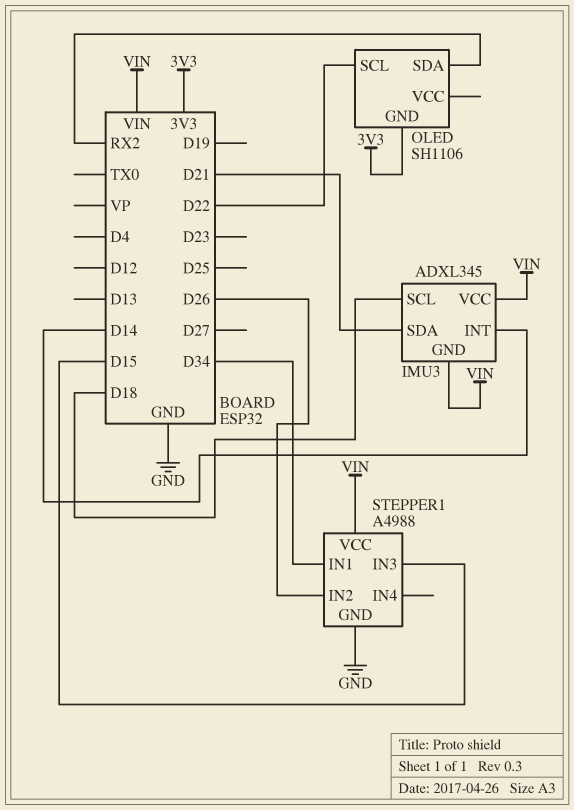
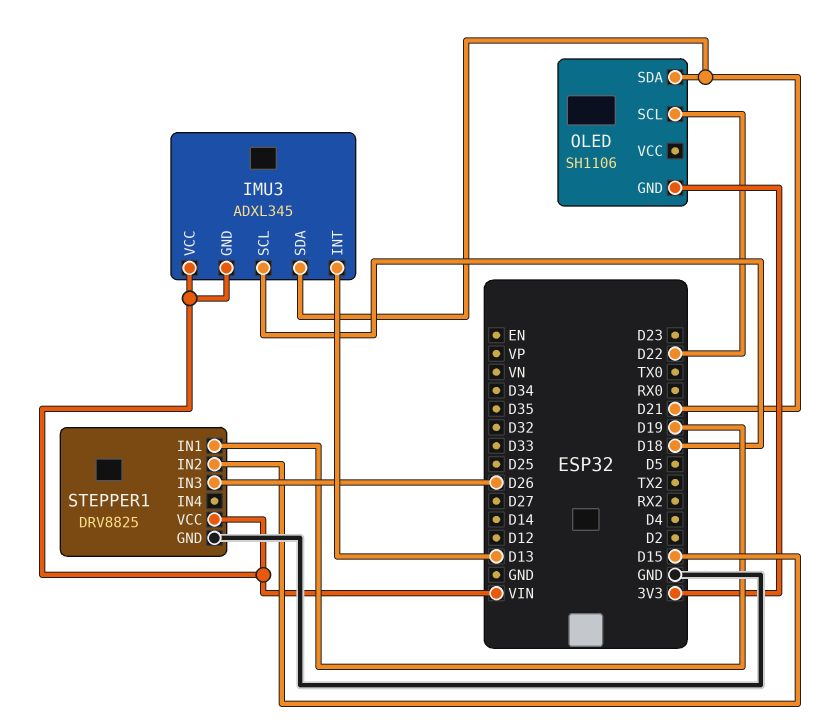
IMU3 pin INT: D14 -> D13
OLED pin SDA: RX2 -> D21
STEPPER1: A4988 -> DRV8825
STEPPER1 pin IN1: D34 -> D19
STEPPER1 pin IN2: D26 -> D15
STEPPER1 pin IN3: D15 -> D26

